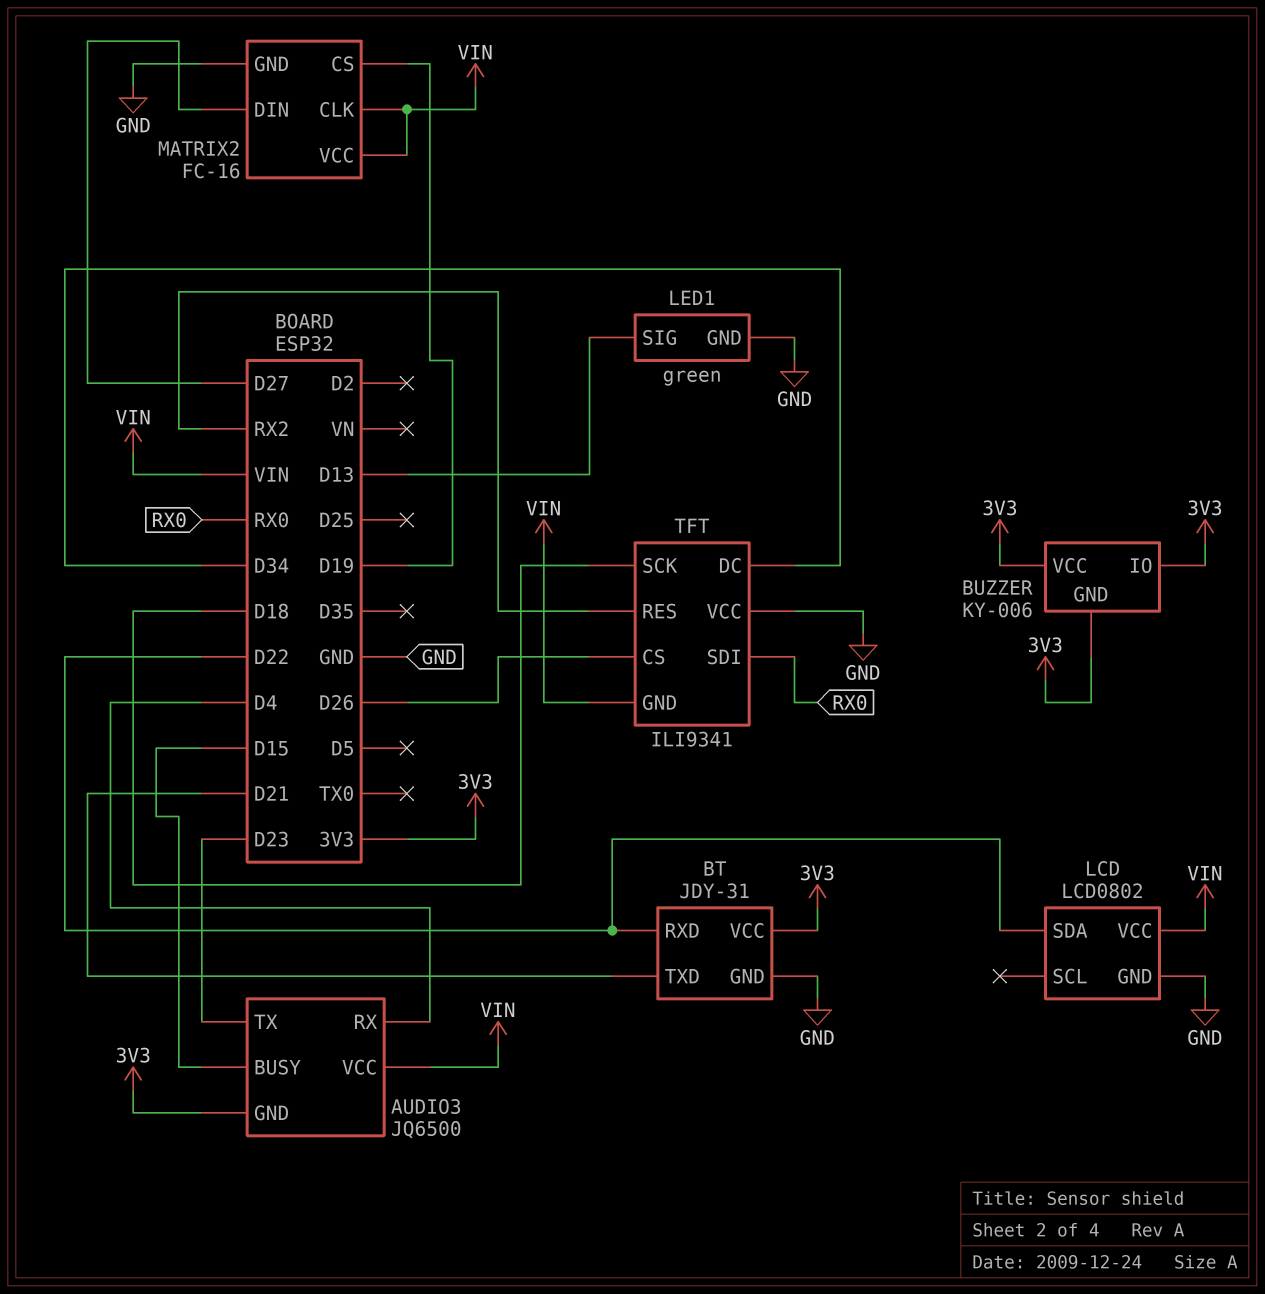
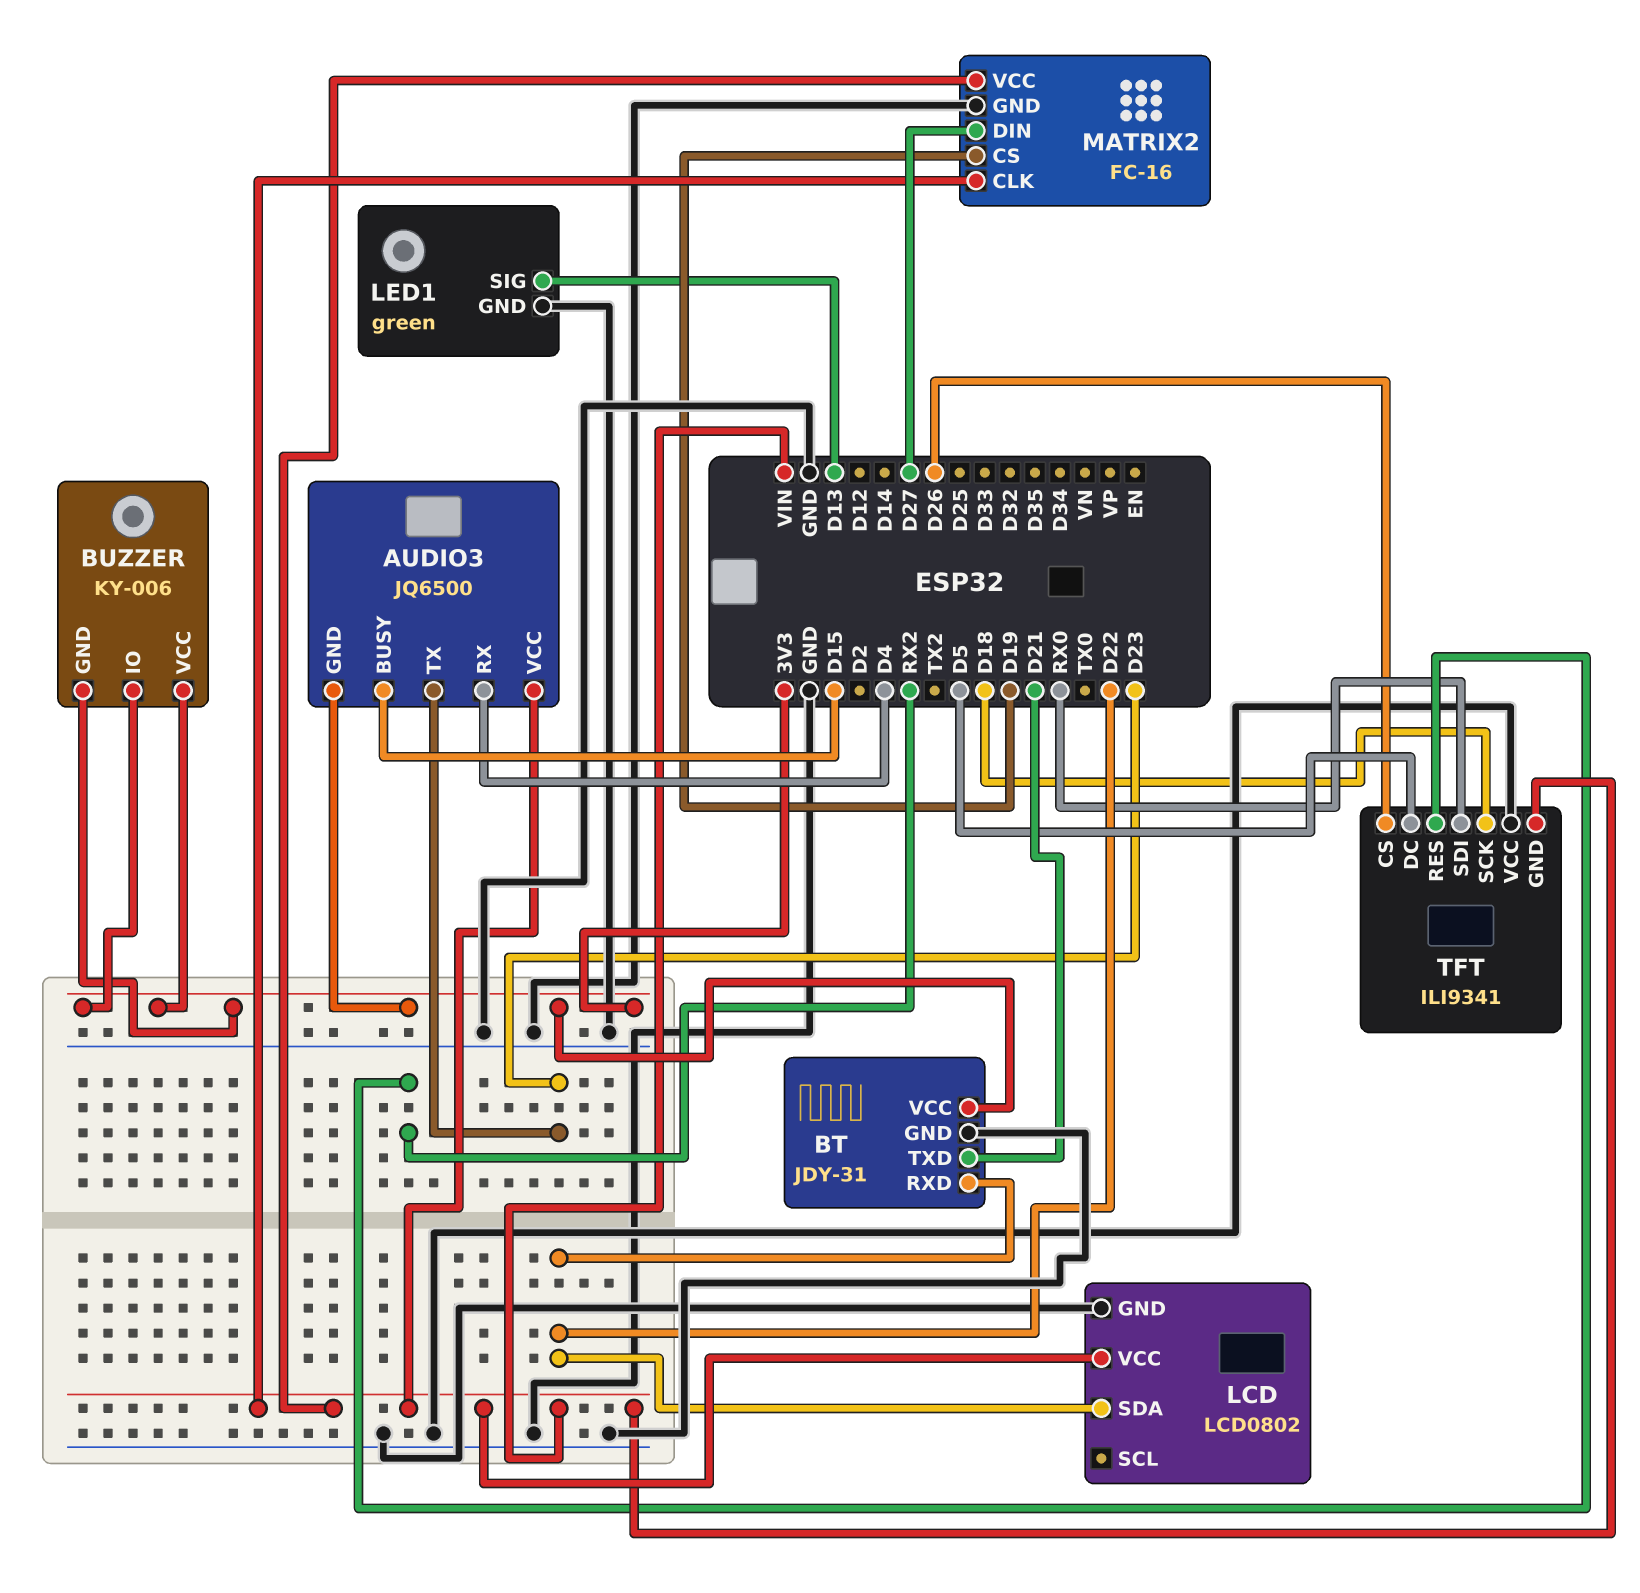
TFT pin DC: D34 -> D5

